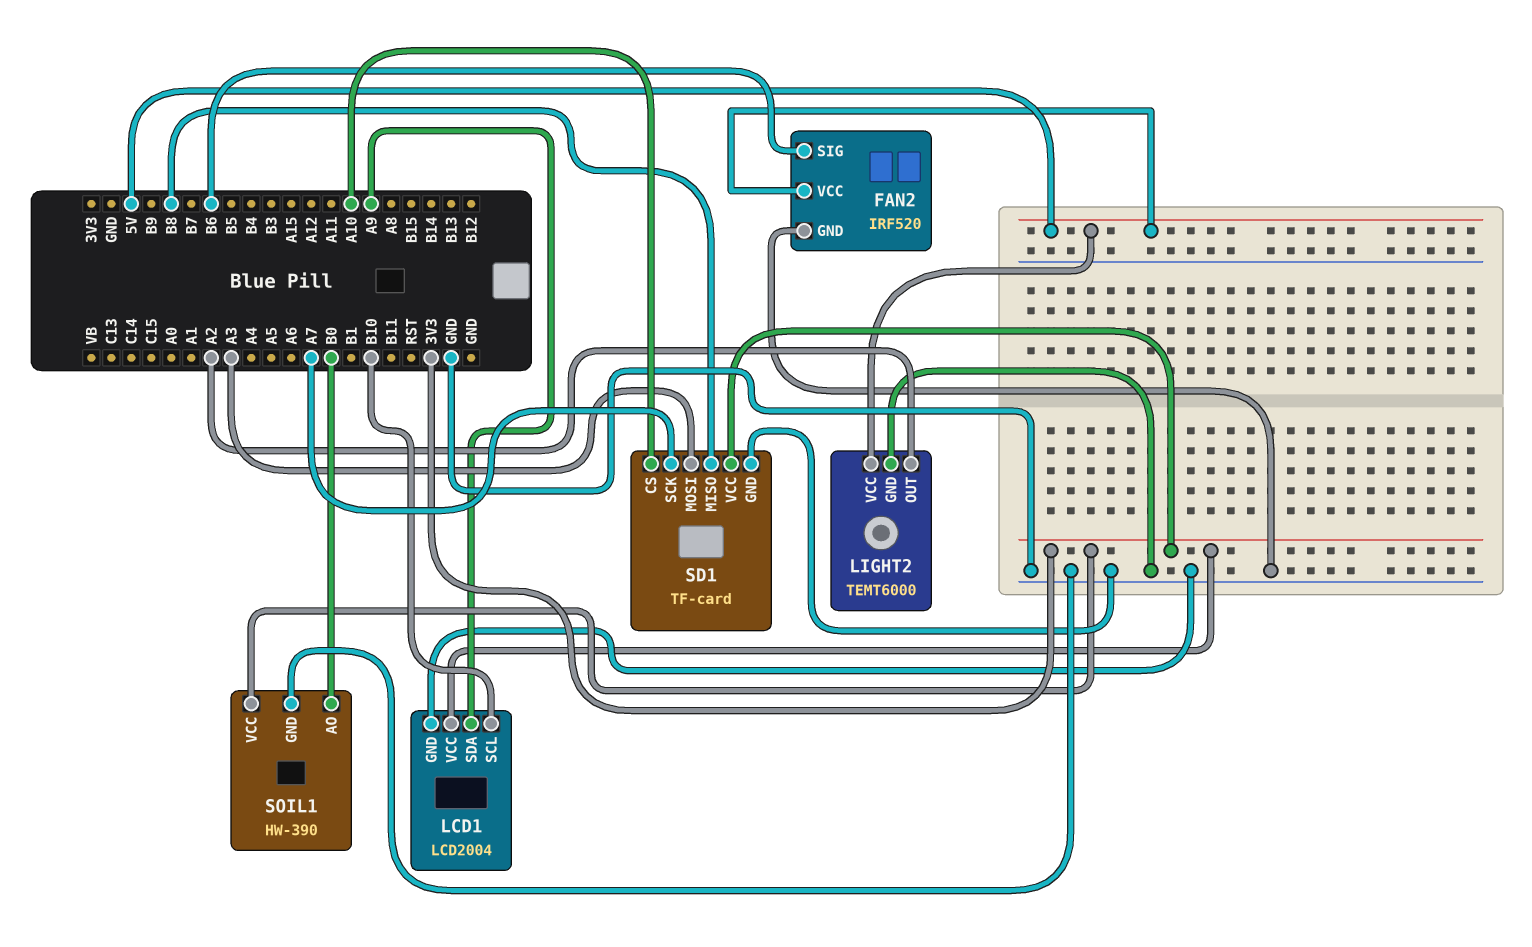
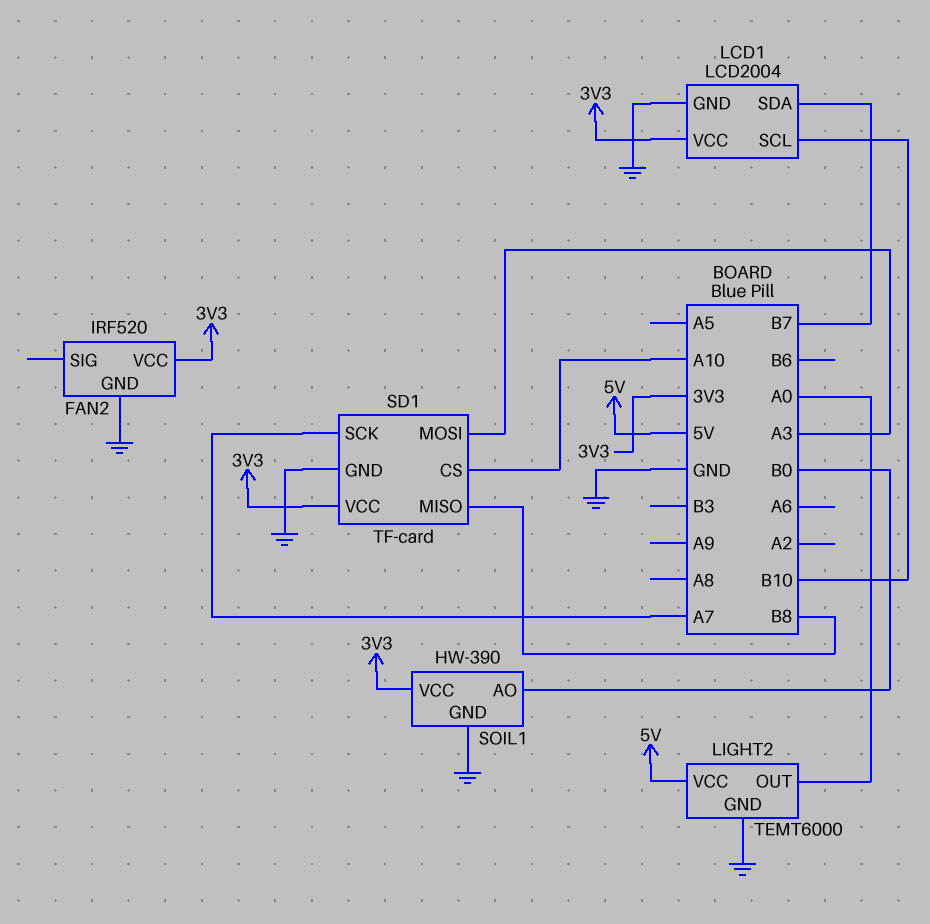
FAN2 pin SIG: B6 -> none
FAN2 pin VCC: 5V -> 3V3
LCD1 pin SDA: A9 -> B7
LIGHT2 pin OUT: A2 -> A0

